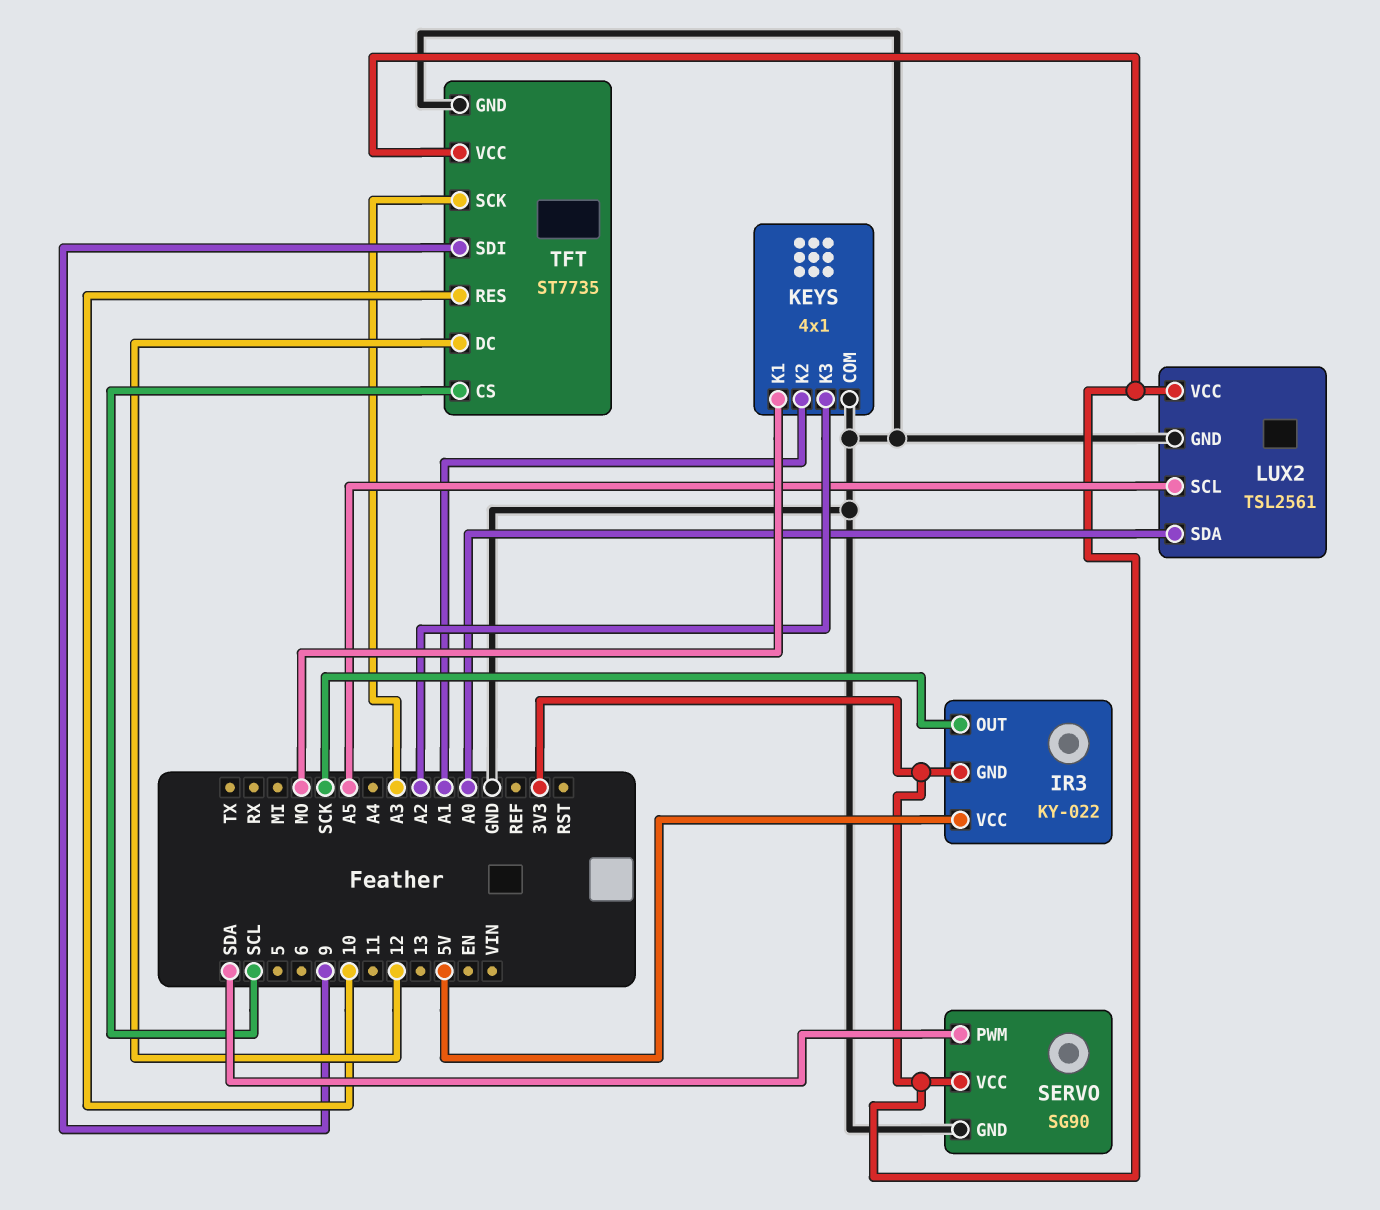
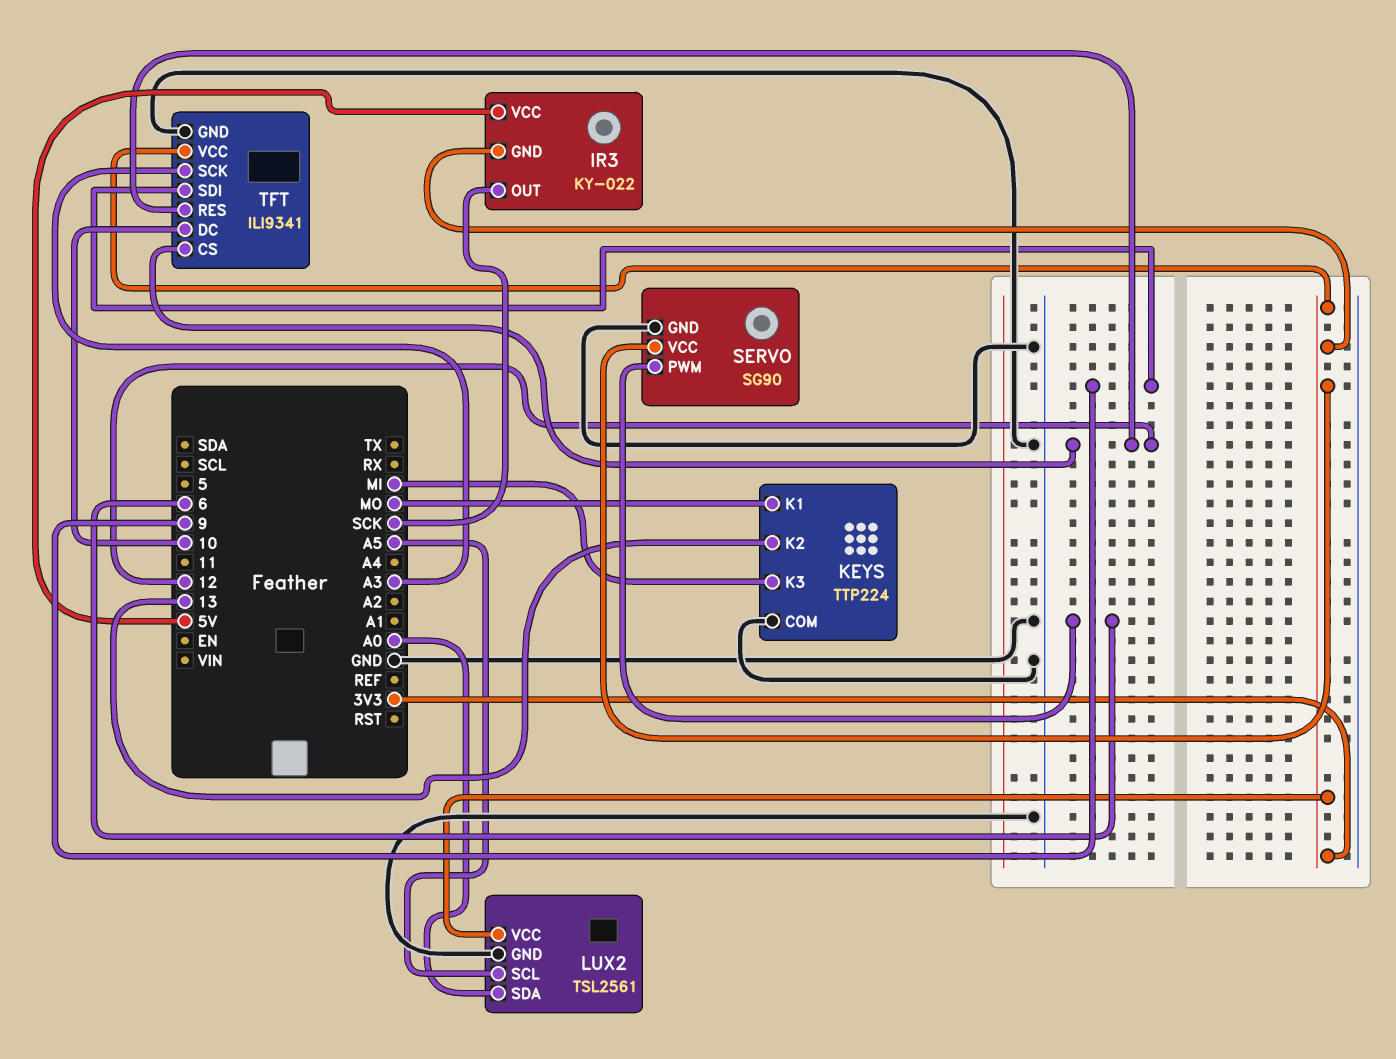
KEYS: 4x1 -> TTP224
KEYS pin K2: A1 -> 13
KEYS pin K3: A2 -> MI
SERVO pin PWM: SDA -> 6
TFT: ST7735 -> ILI9341
TFT pin CS: SCL -> 12
TFT pin DC: 12 -> 10
TFT pin RES: 10 -> 12

